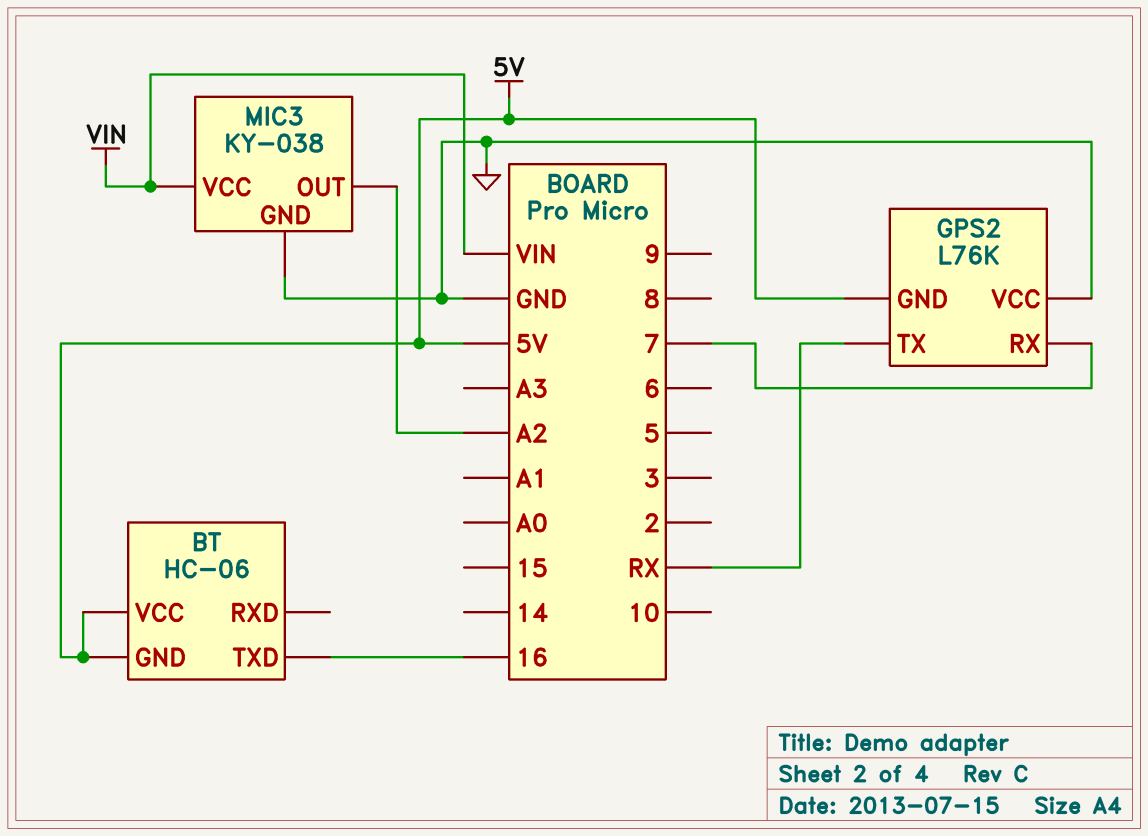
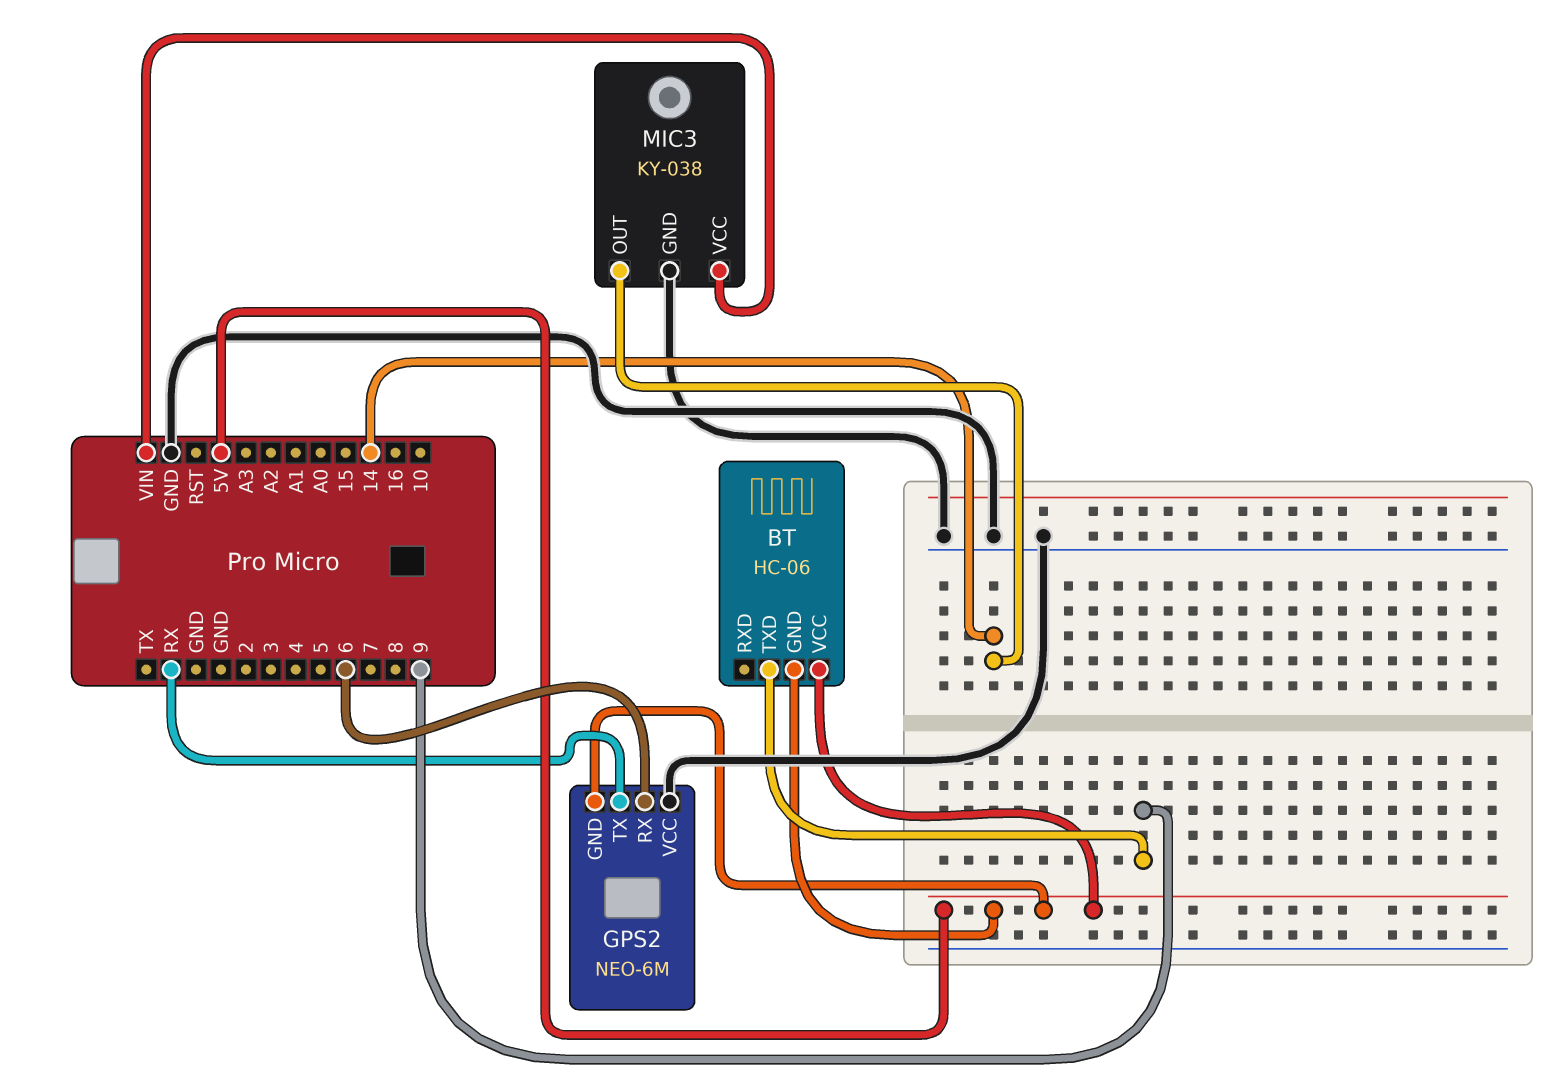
BT pin TXD: 16 -> 9
GPS2: L76K -> NEO-6M
GPS2 pin RX: 7 -> 6
MIC3 pin OUT: A2 -> 14

